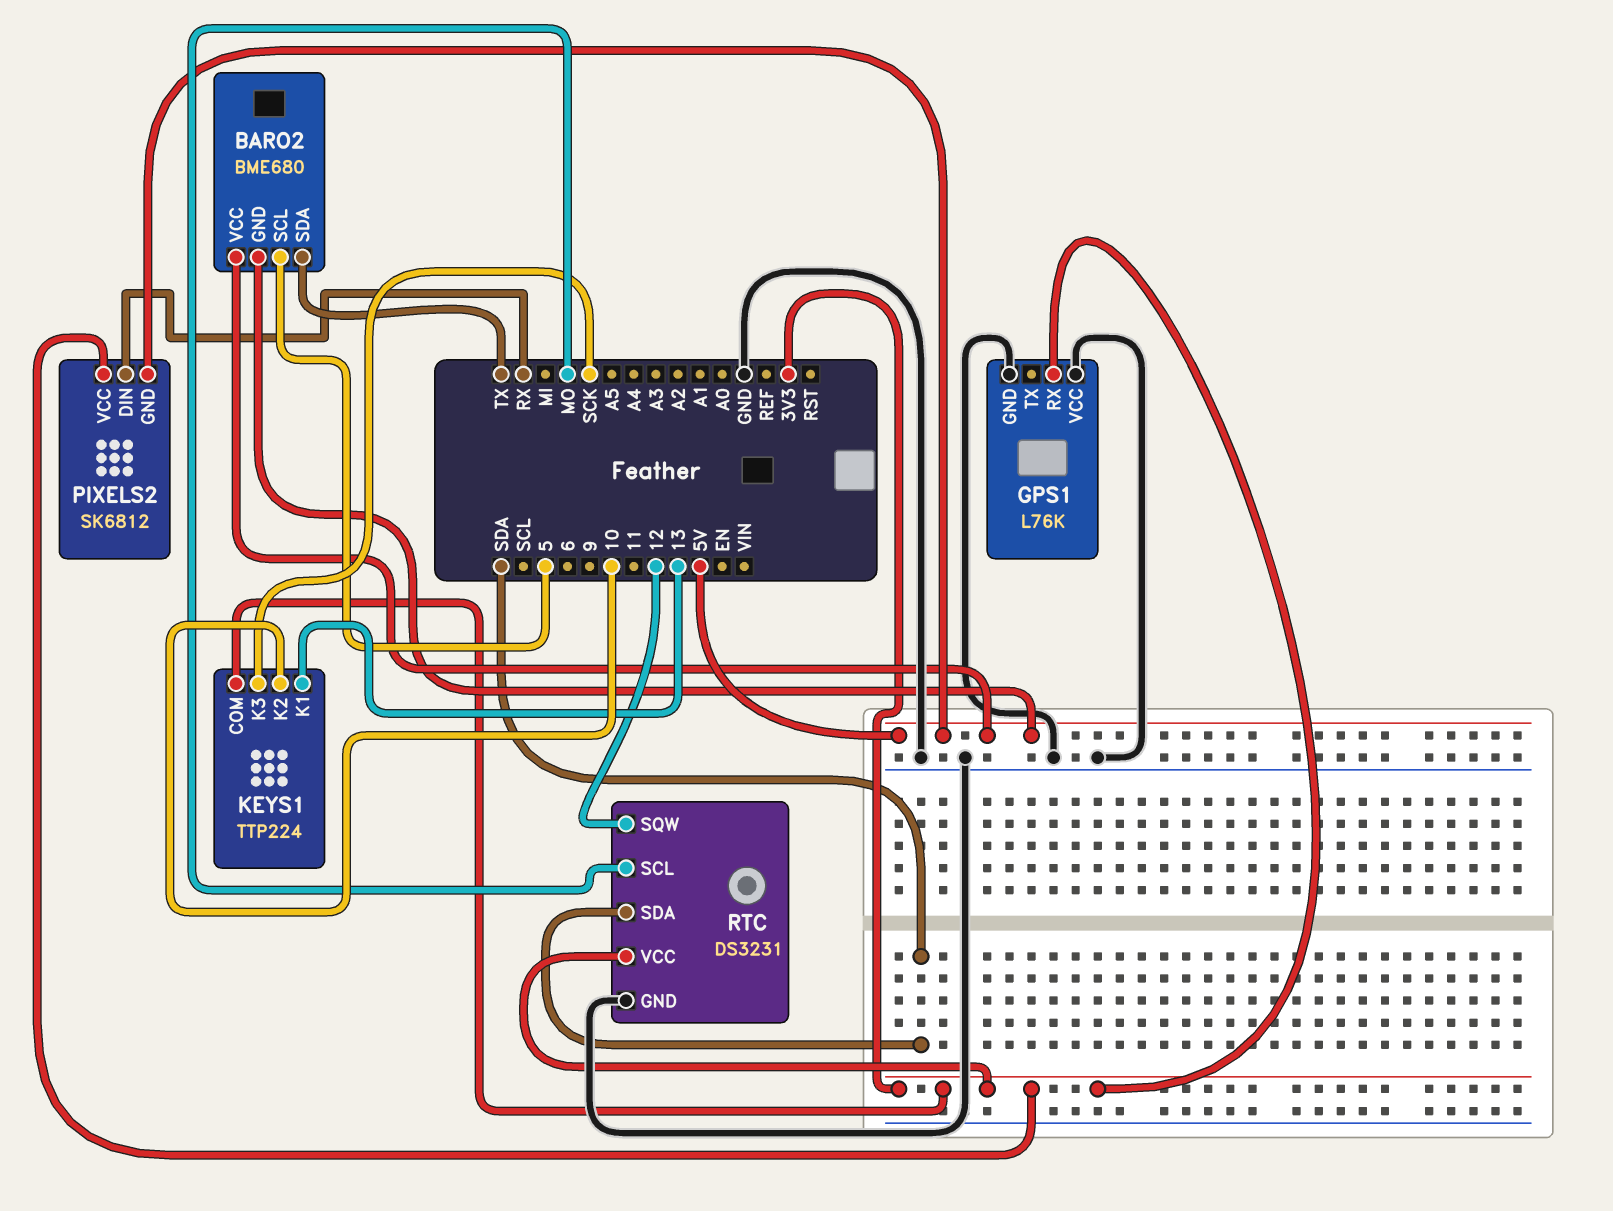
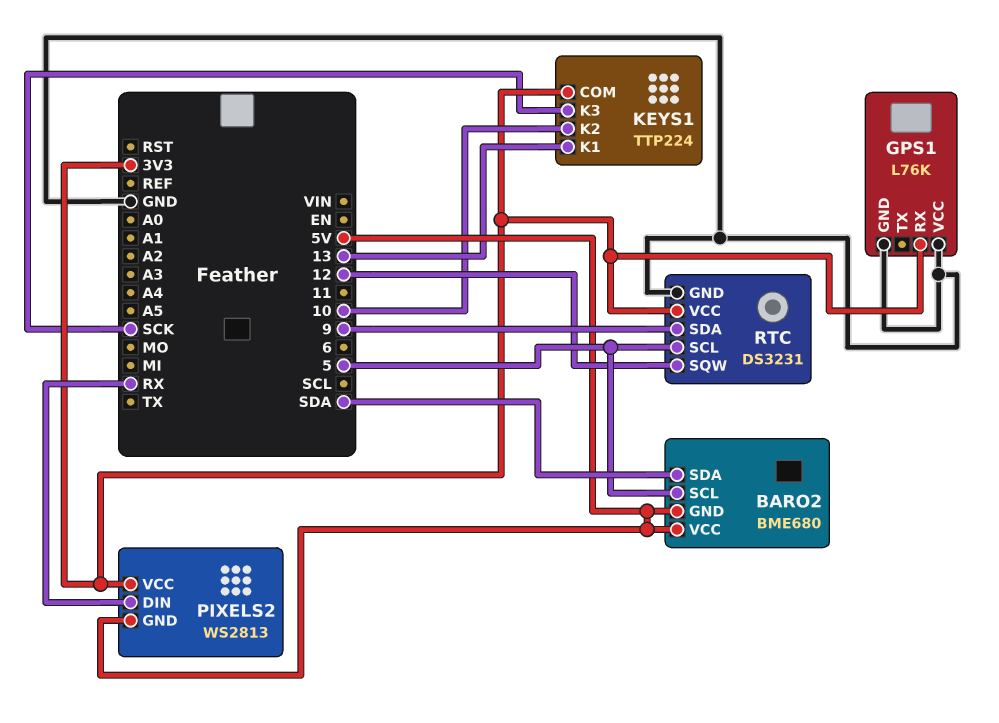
BARO2 pin SDA: TX -> SDA
PIXELS2: SK6812 -> WS2813
RTC pin SCL: MO -> 5
RTC pin SDA: SDA -> 9

